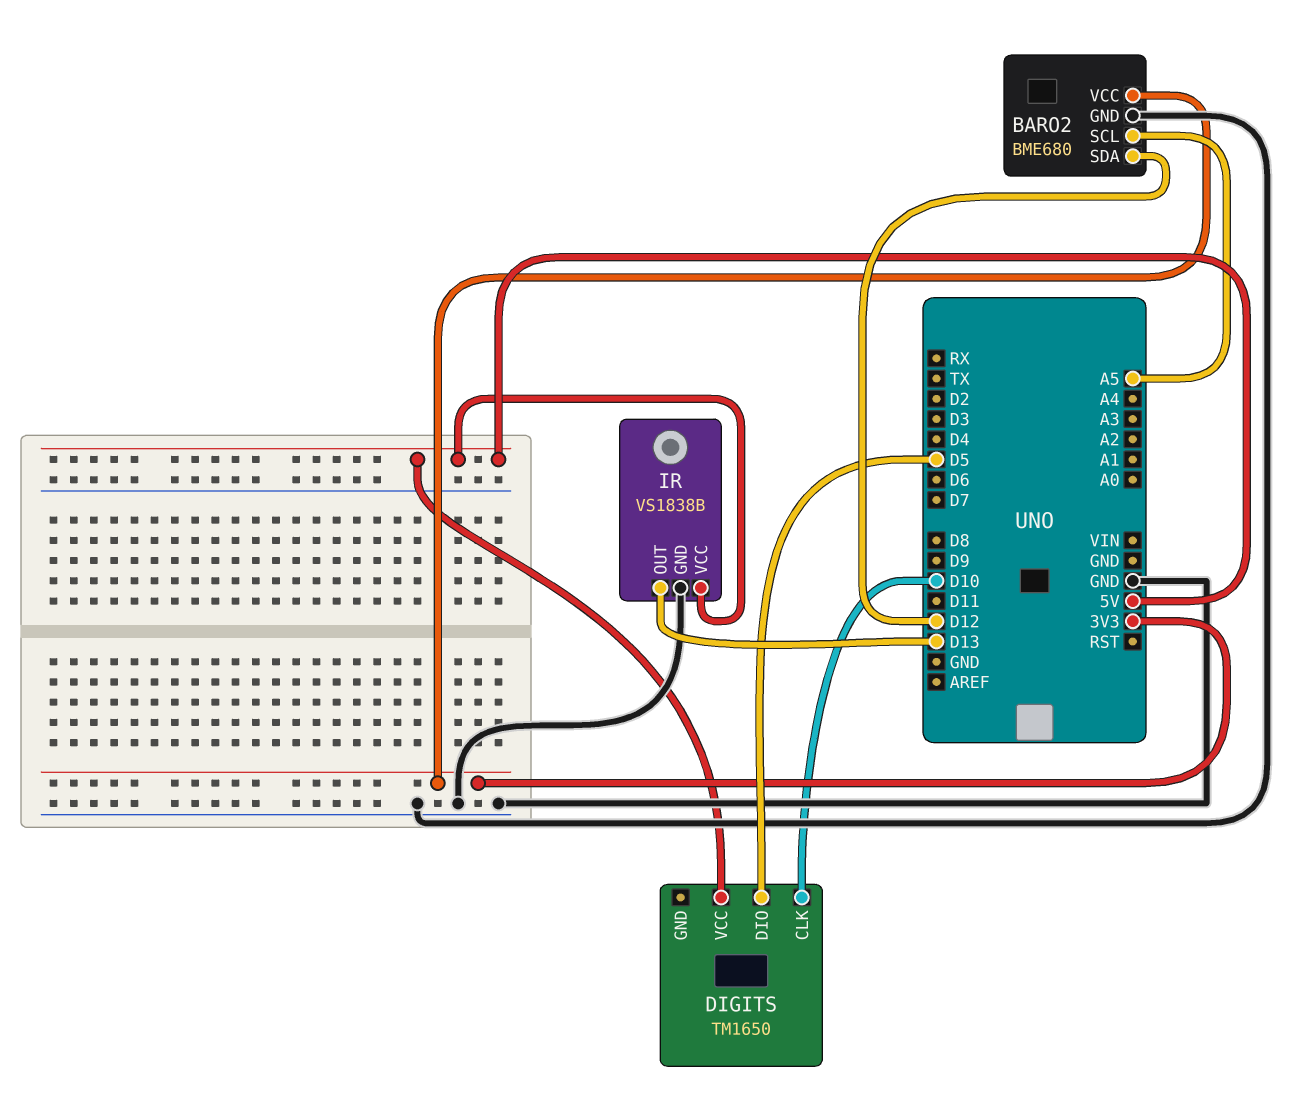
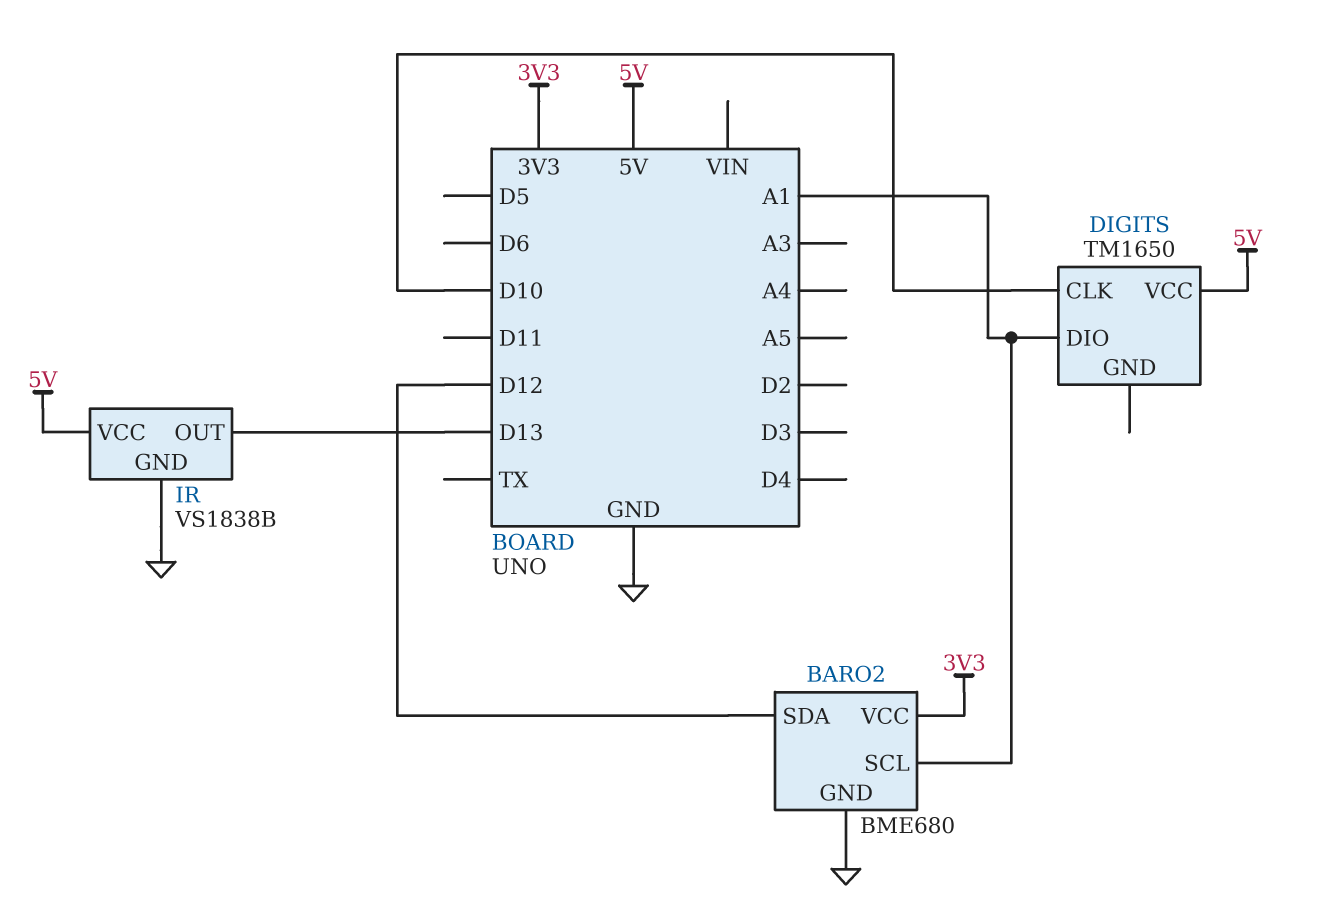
BARO2 pin SCL: A5 -> A1
DIGITS pin DIO: D5 -> A1

